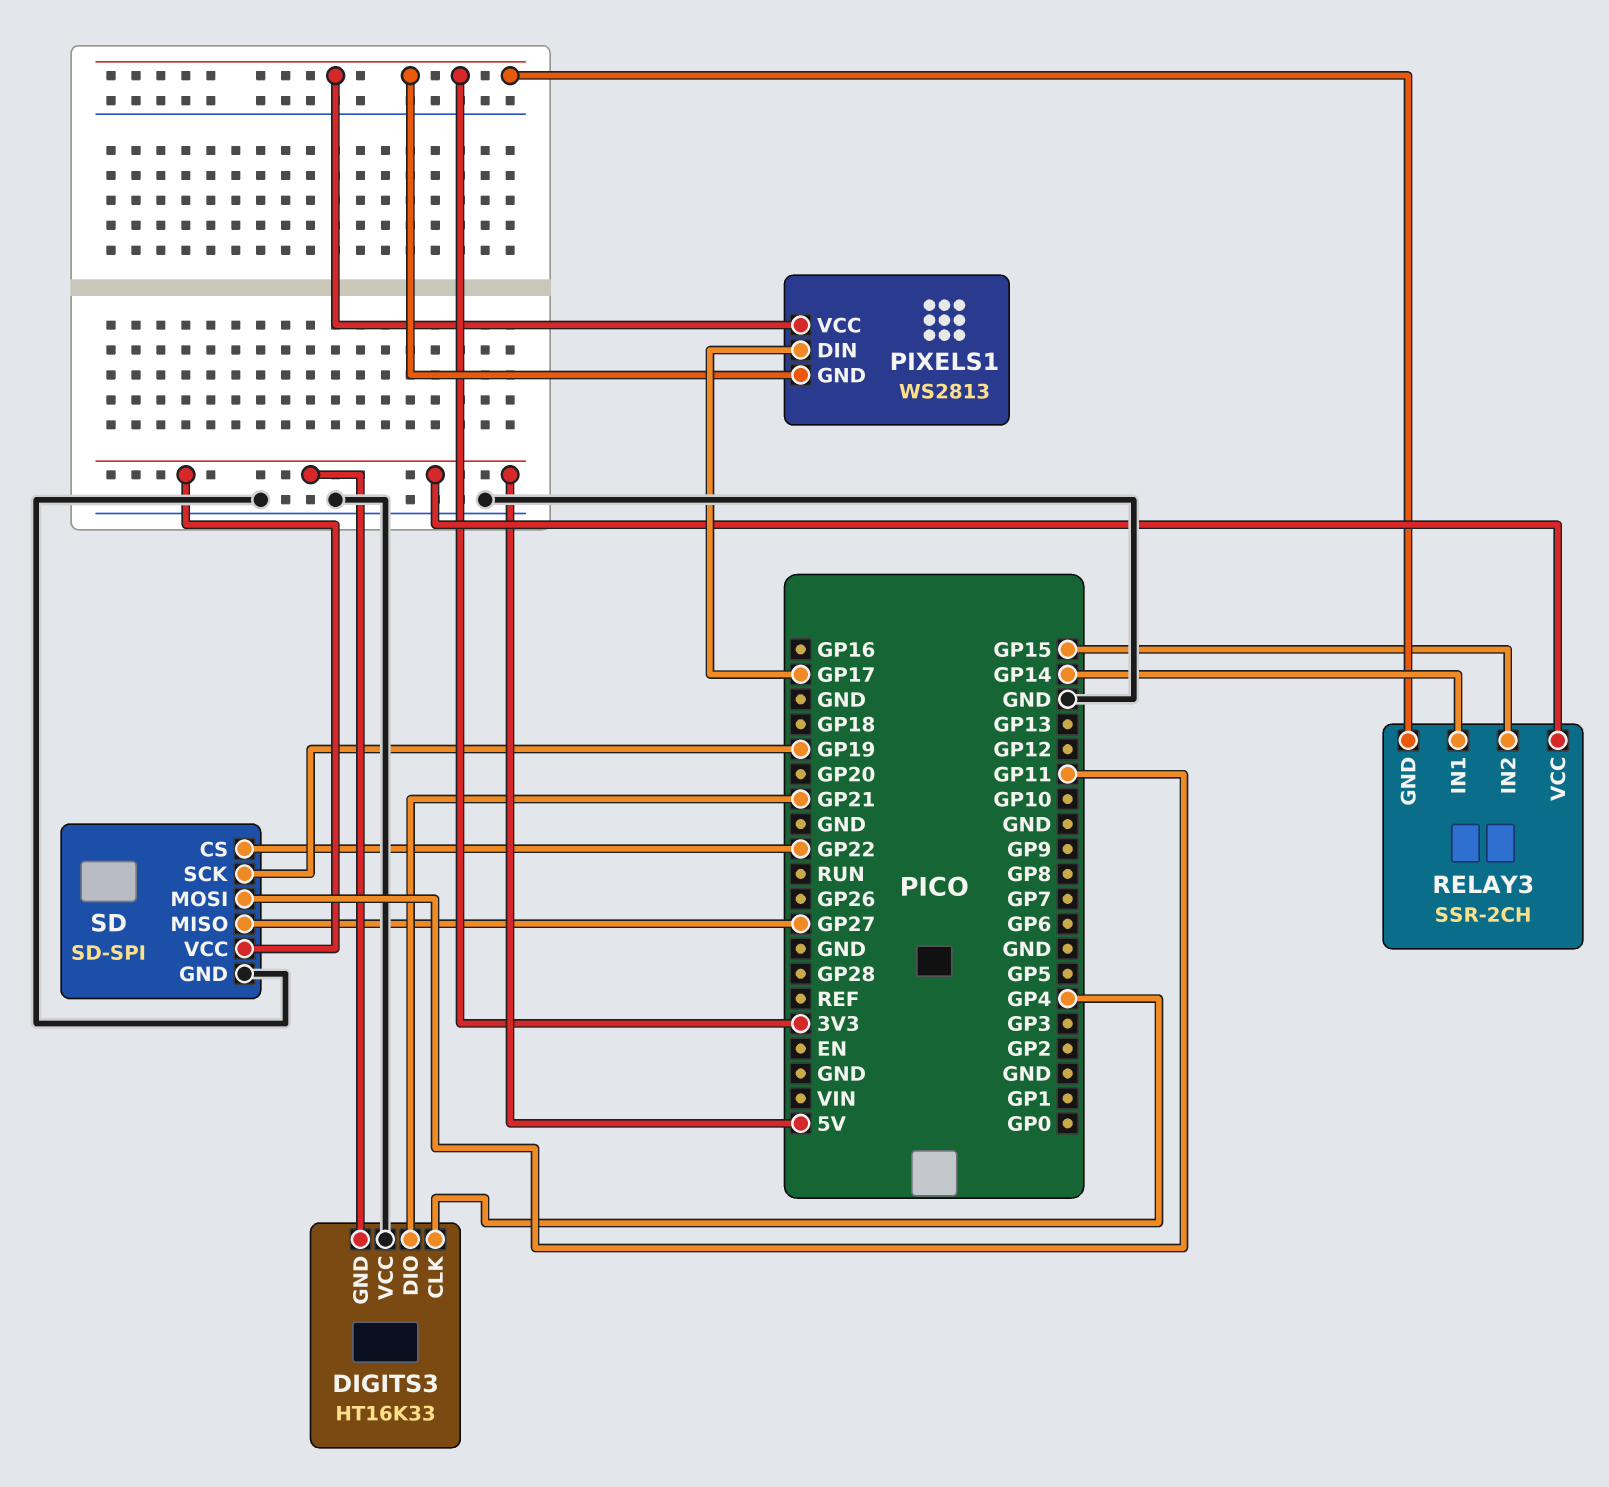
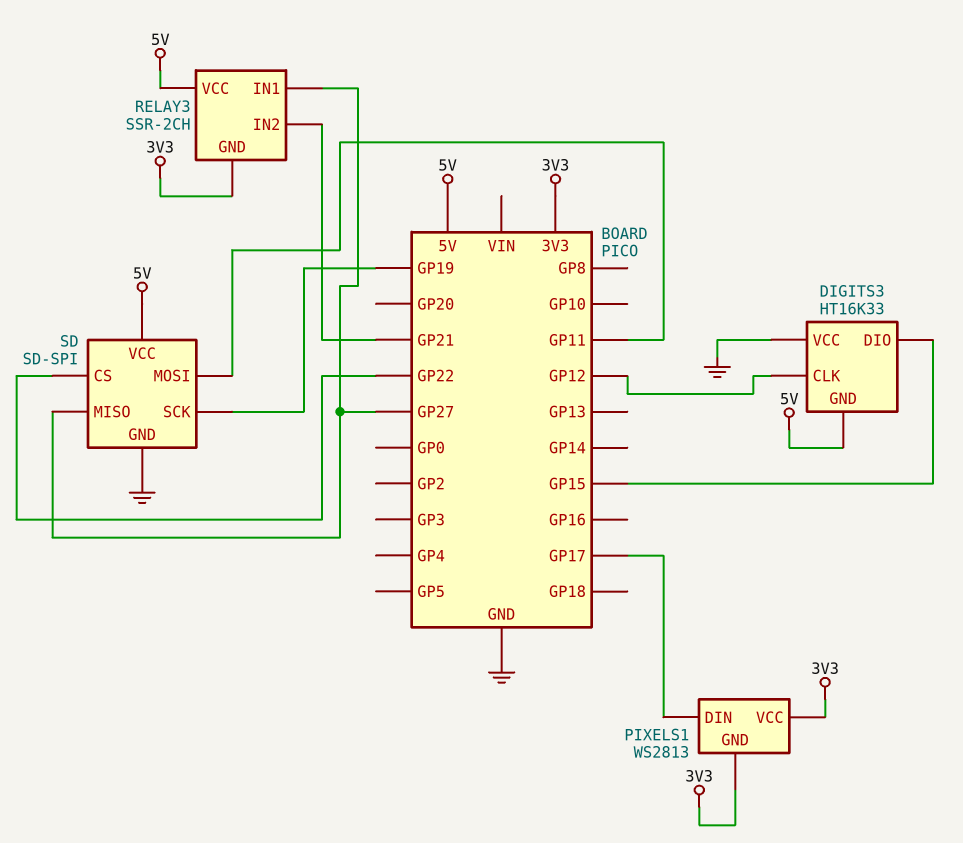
DIGITS3 pin CLK: GP4 -> GP12
DIGITS3 pin DIO: GP21 -> GP15
RELAY3 pin IN1: GP14 -> GP27
RELAY3 pin IN2: GP15 -> GP21

